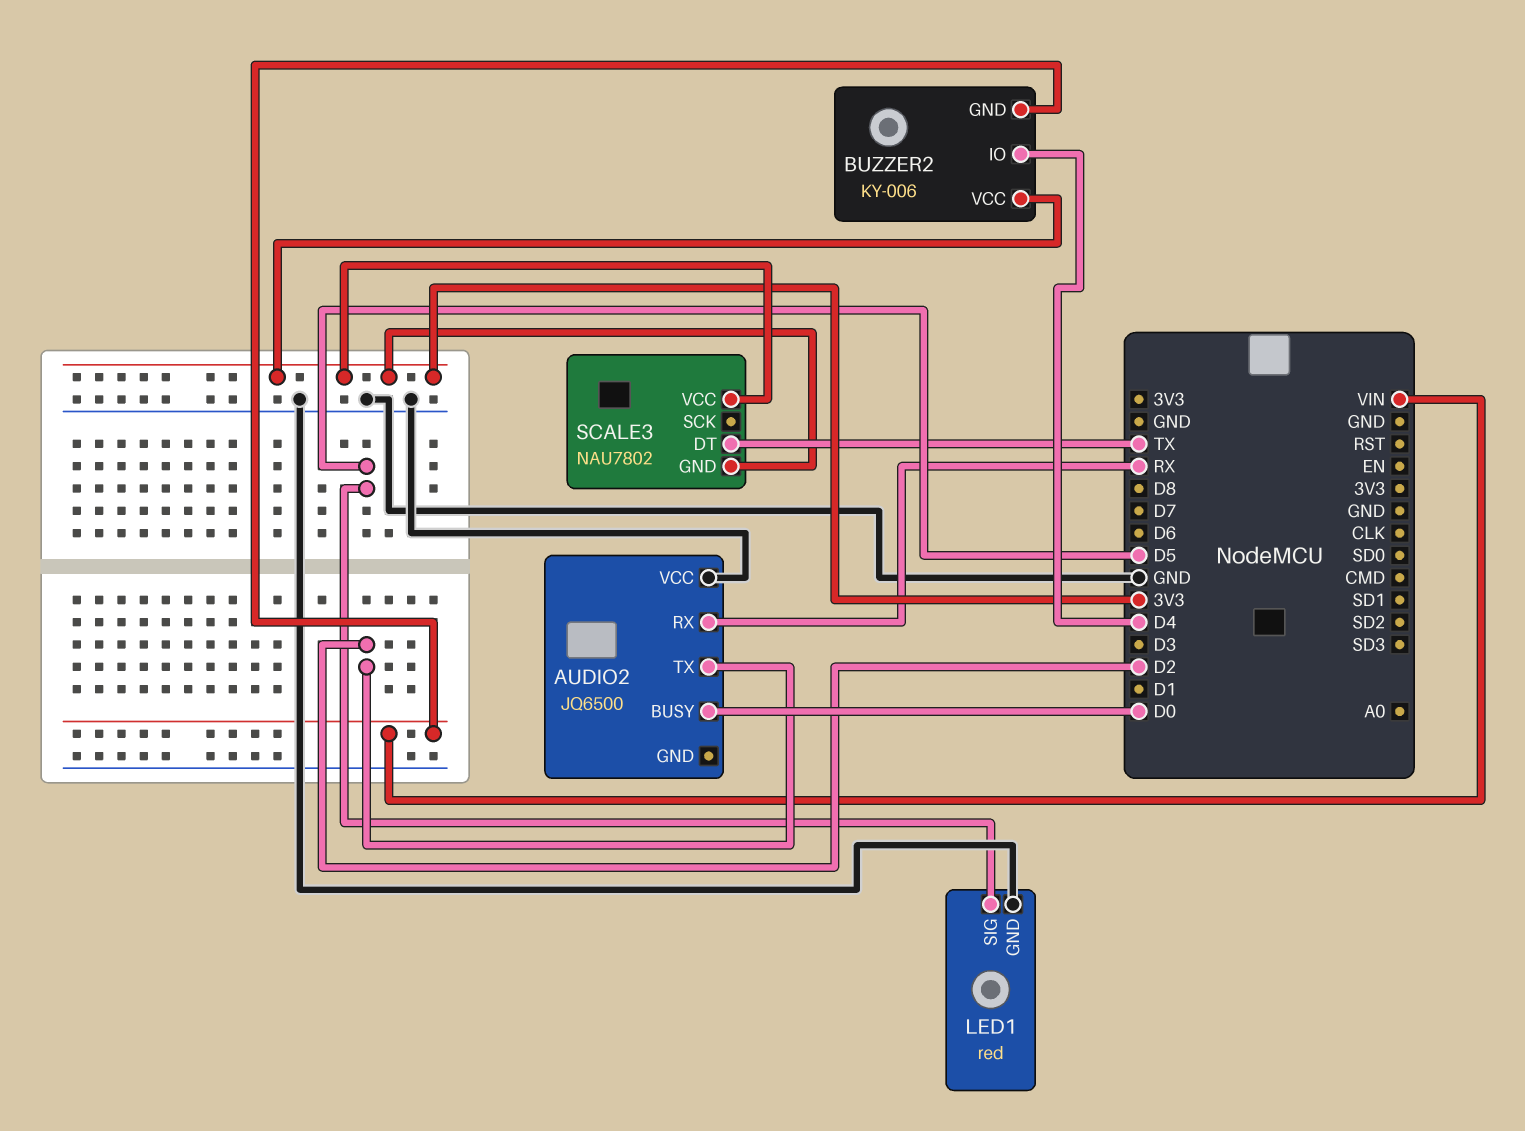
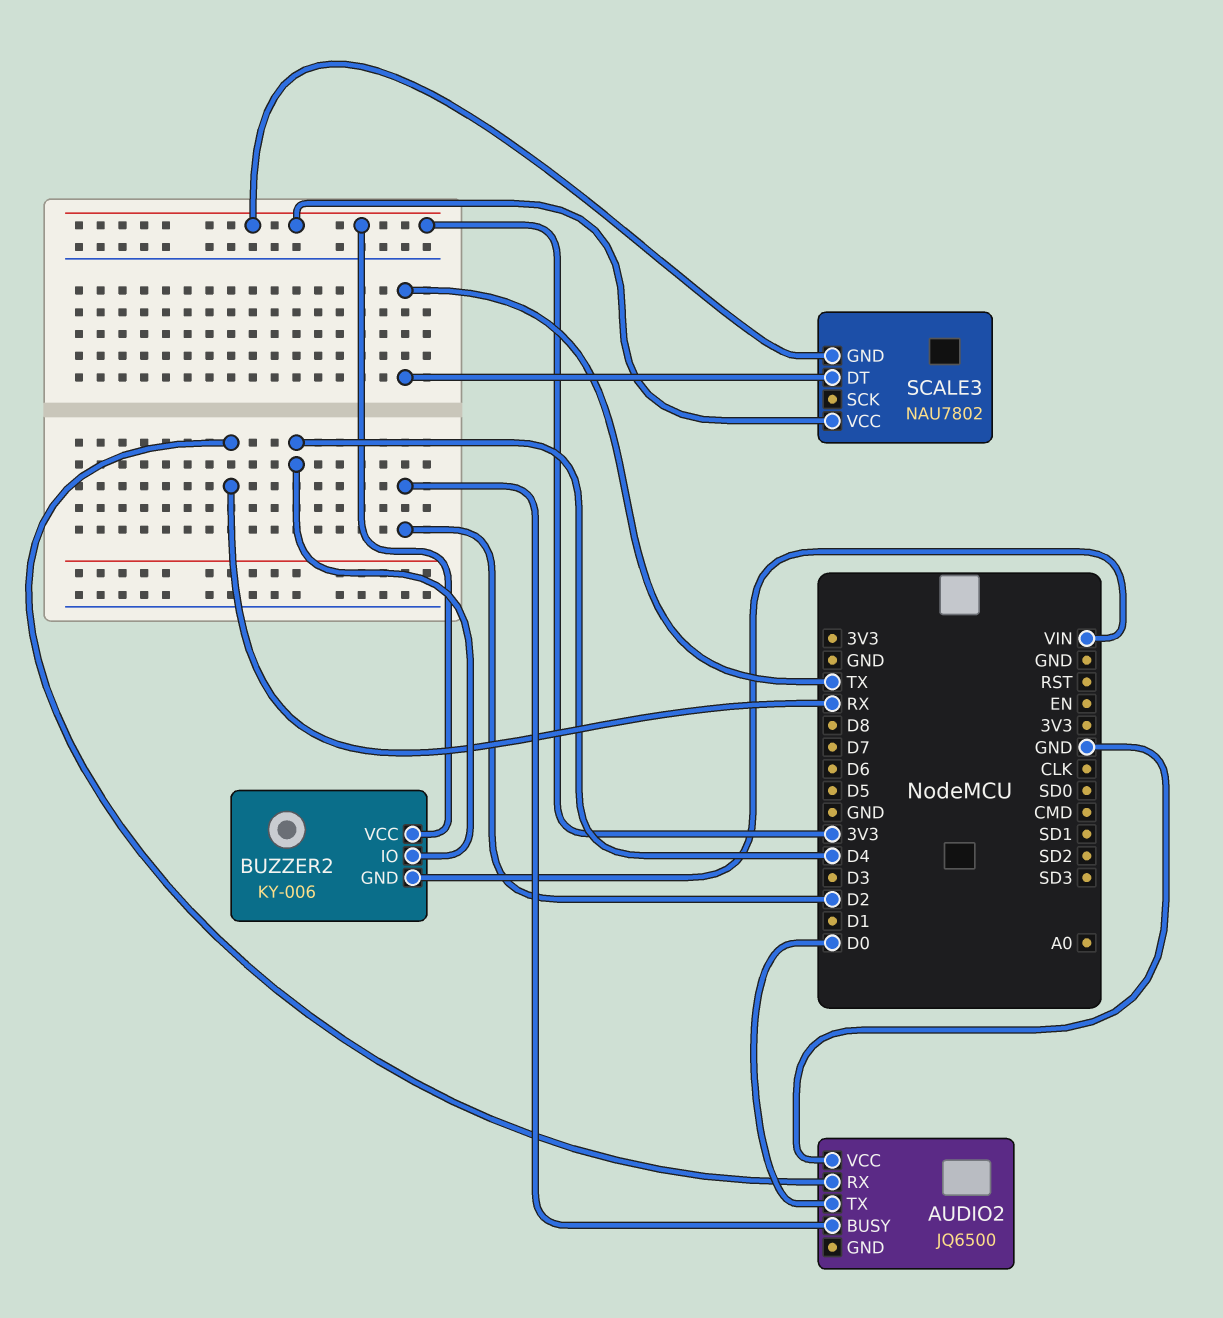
AUDIO2 pin BUSY: D0 -> D2
AUDIO2 pin TX: D2 -> D0
LED1: red -> none
LED1 pin GND: GND -> none
LED1 pin SIG: D5 -> none

